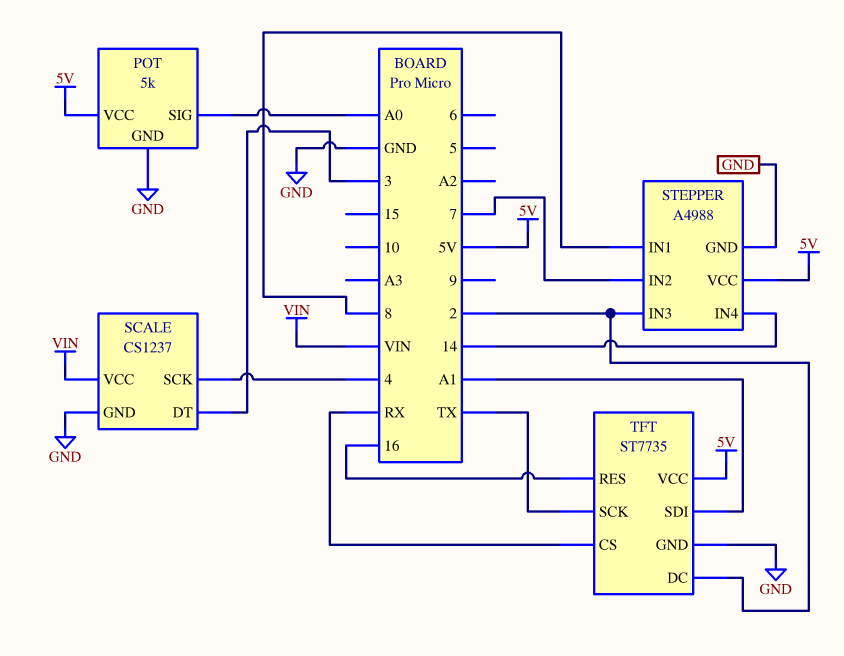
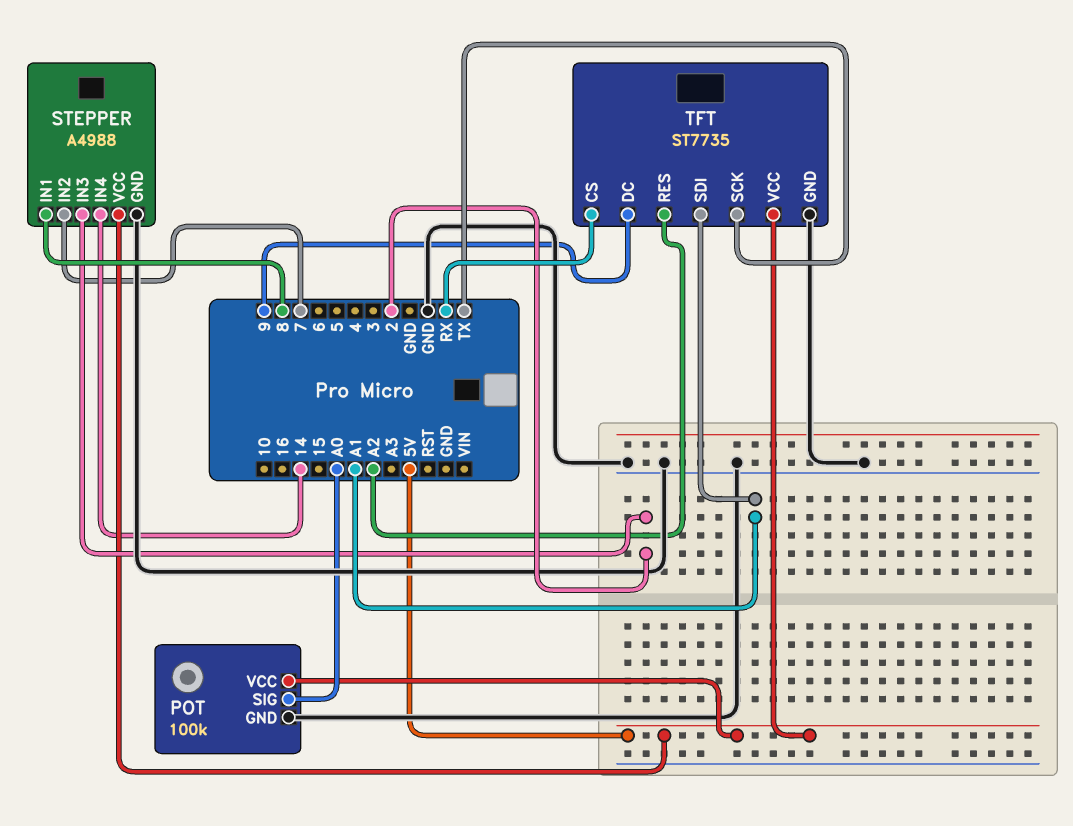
POT: 5k -> 100k
SCALE: CS1237 -> none
SCALE pin DT: 3 -> none
SCALE pin GND: GND -> none
SCALE pin SCK: 4 -> none
SCALE pin VCC: VIN -> none
TFT pin DC: 2 -> 9
TFT pin RES: 16 -> A2

